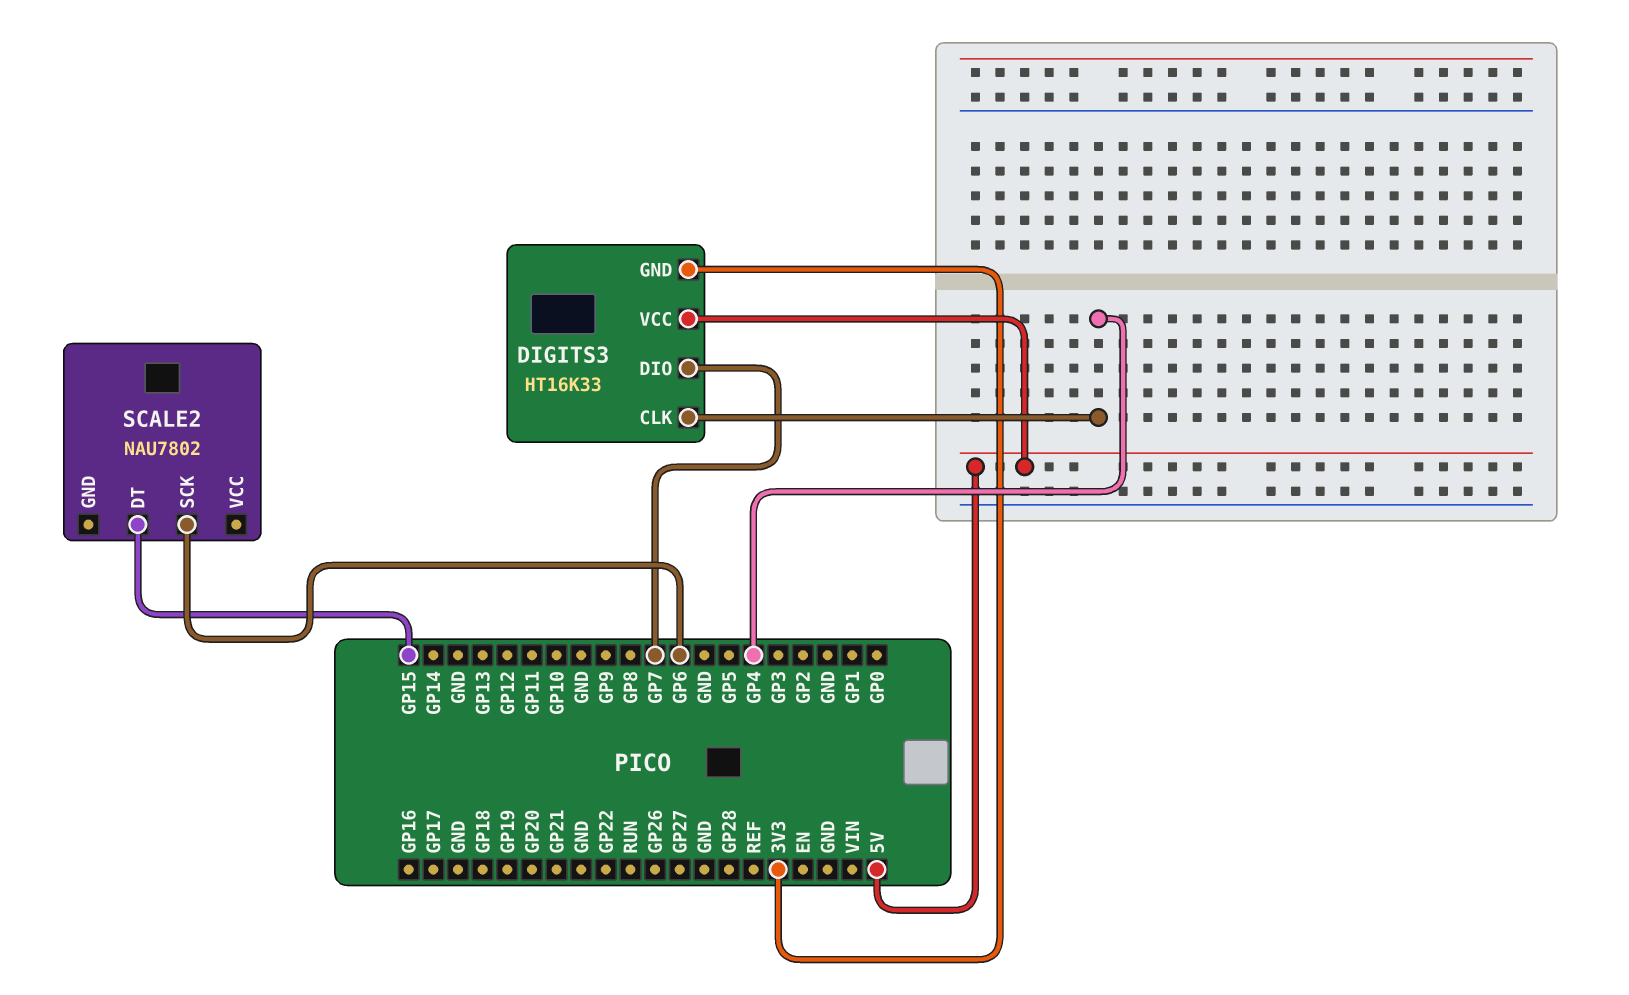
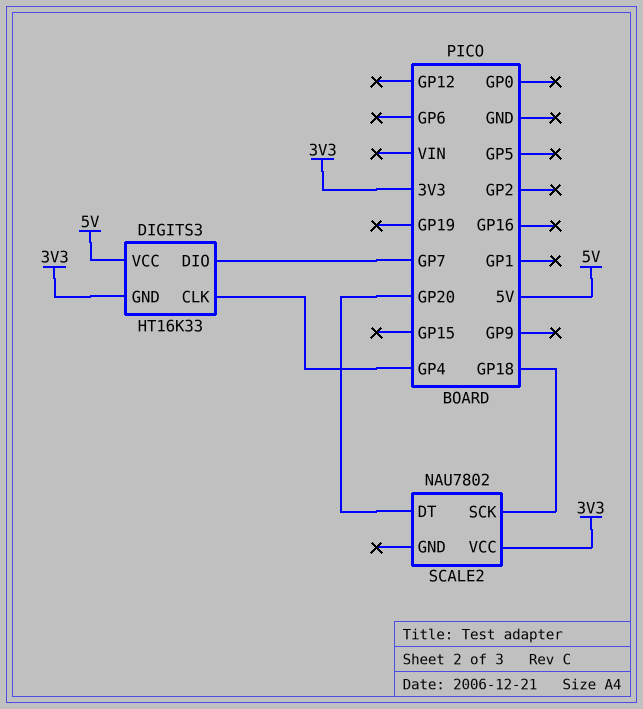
SCALE2 pin DT: GP15 -> GP20
SCALE2 pin SCK: GP6 -> GP18
SCALE2 pin VCC: none -> 3V3

